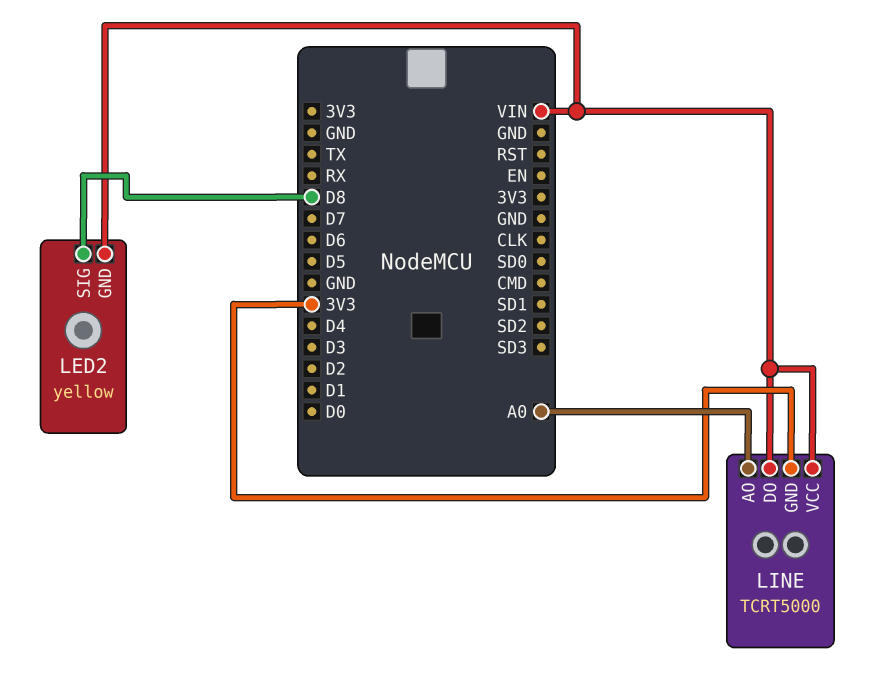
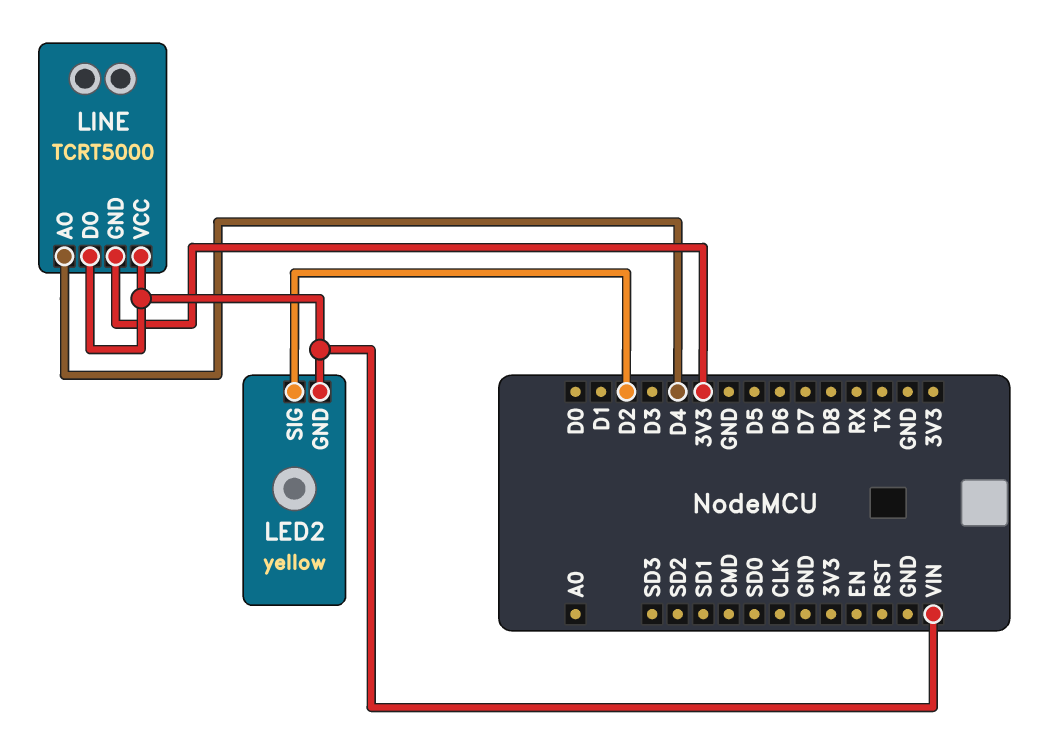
LED2 pin SIG: D8 -> D2
LINE pin AO: A0 -> D4

